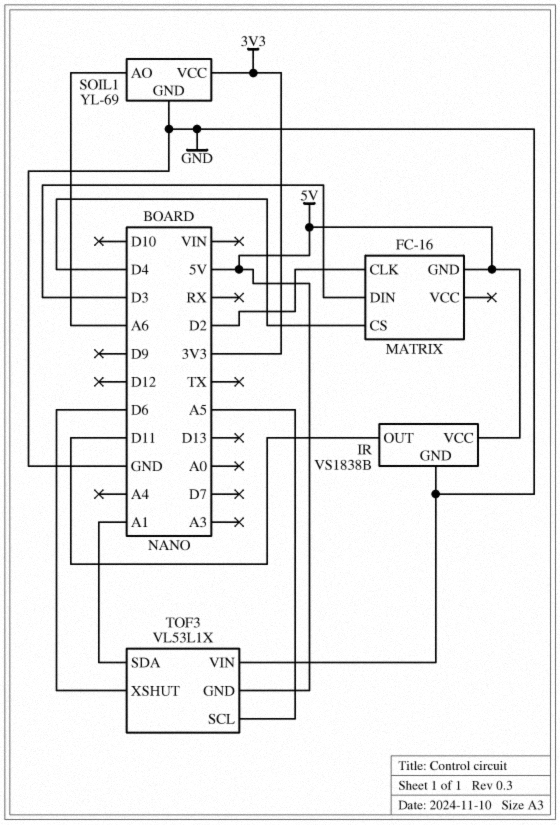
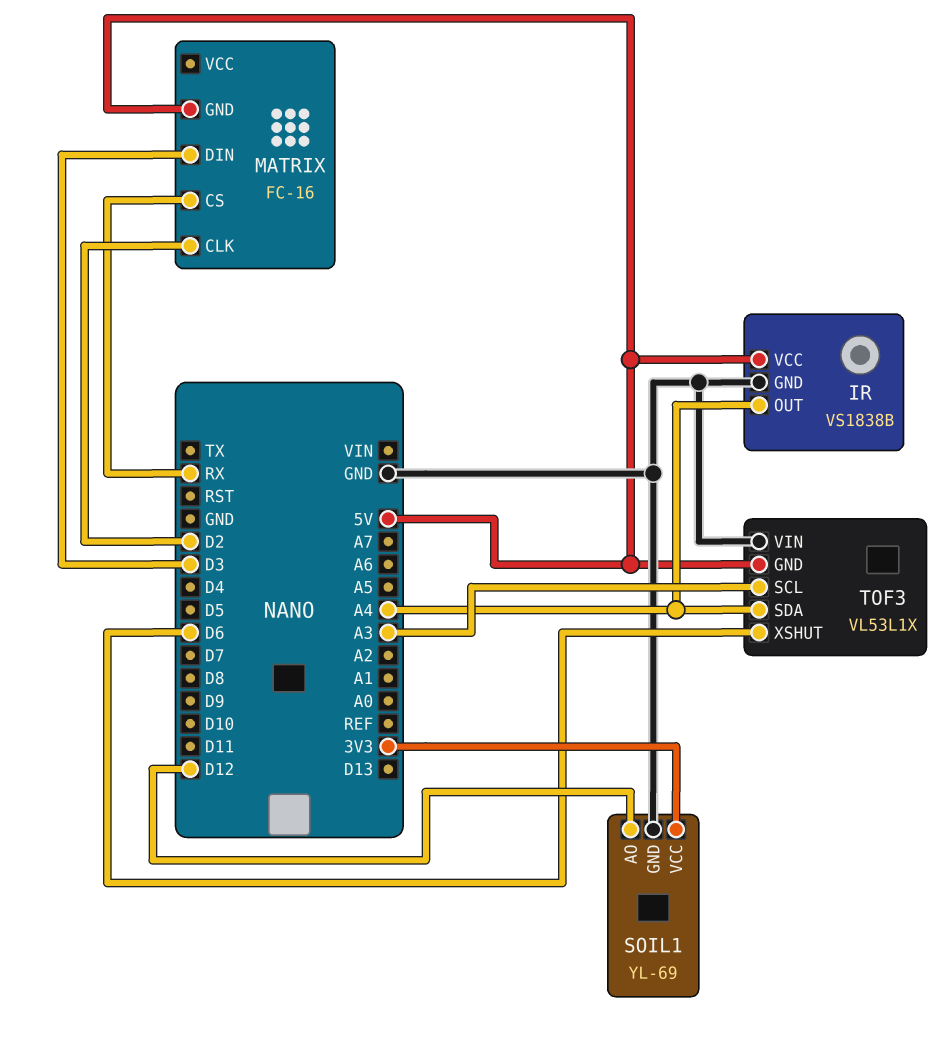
IR pin OUT: D11 -> A4
MATRIX pin CS: D4 -> RX
SOIL1 pin AO: A6 -> D12
TOF3 pin SCL: A5 -> A3
TOF3 pin SDA: A1 -> A4

